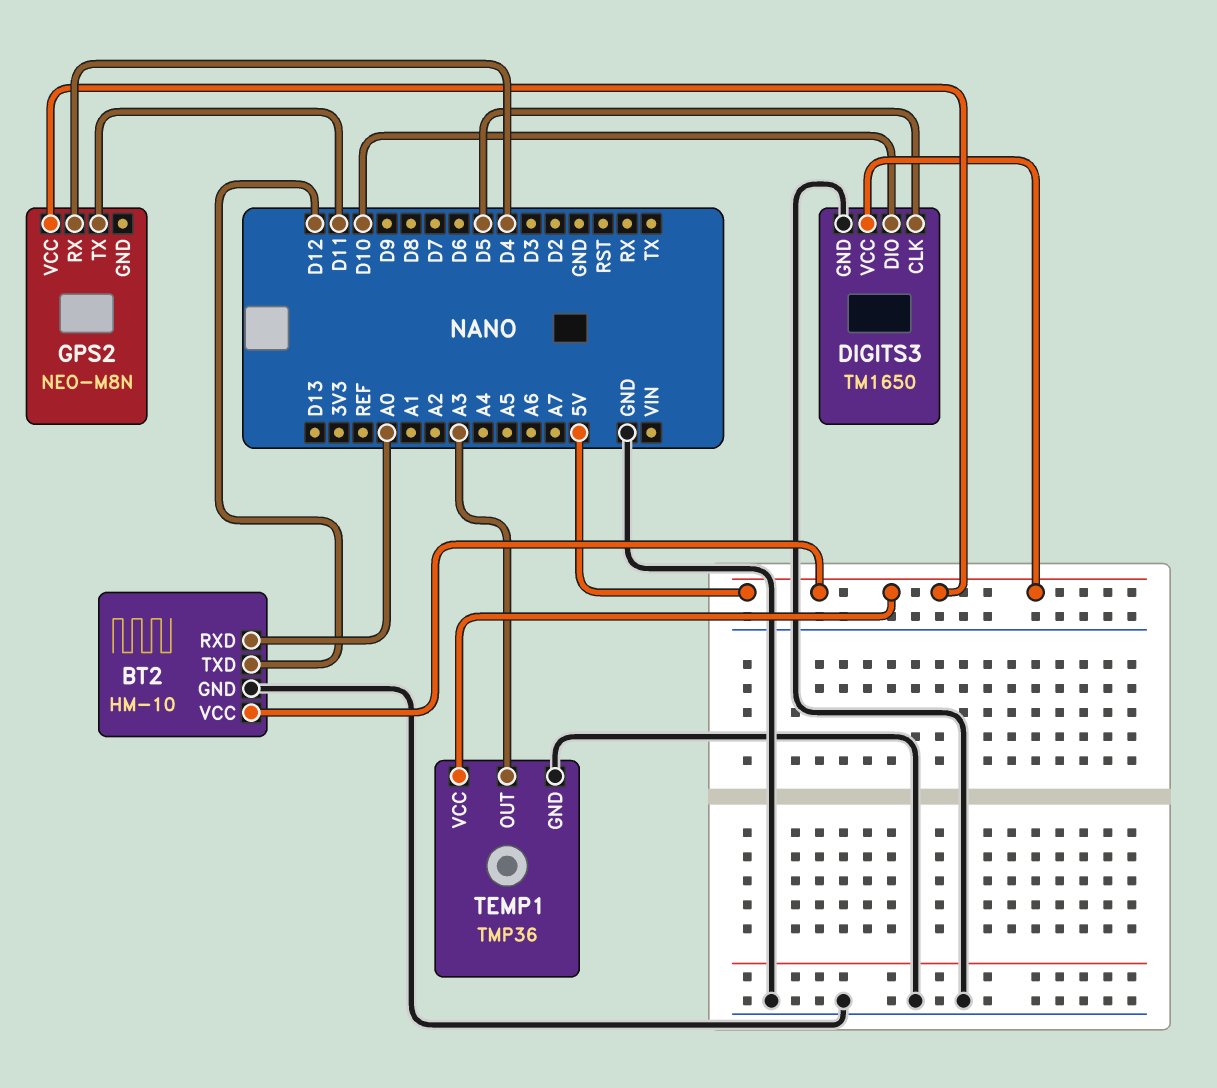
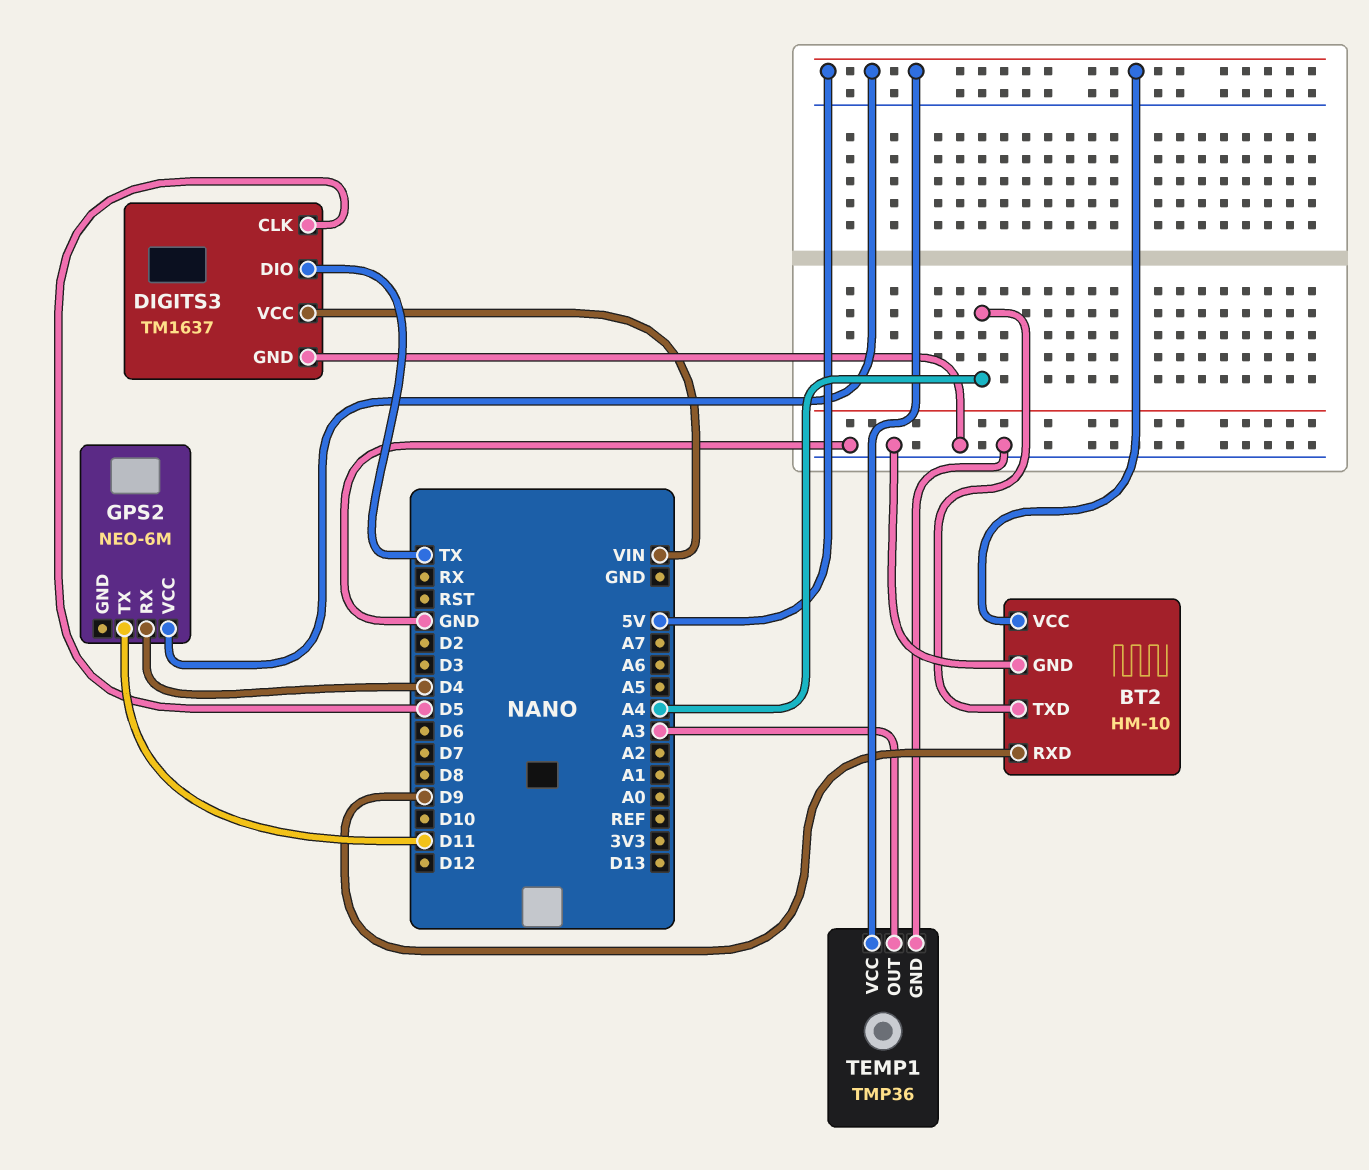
BT2 pin RXD: A0 -> D9
BT2 pin TXD: D12 -> A4
DIGITS3: TM1650 -> TM1637
DIGITS3 pin DIO: D10 -> TX
DIGITS3 pin VCC: 5V -> VIN
GPS2: NEO-M8N -> NEO-6M

